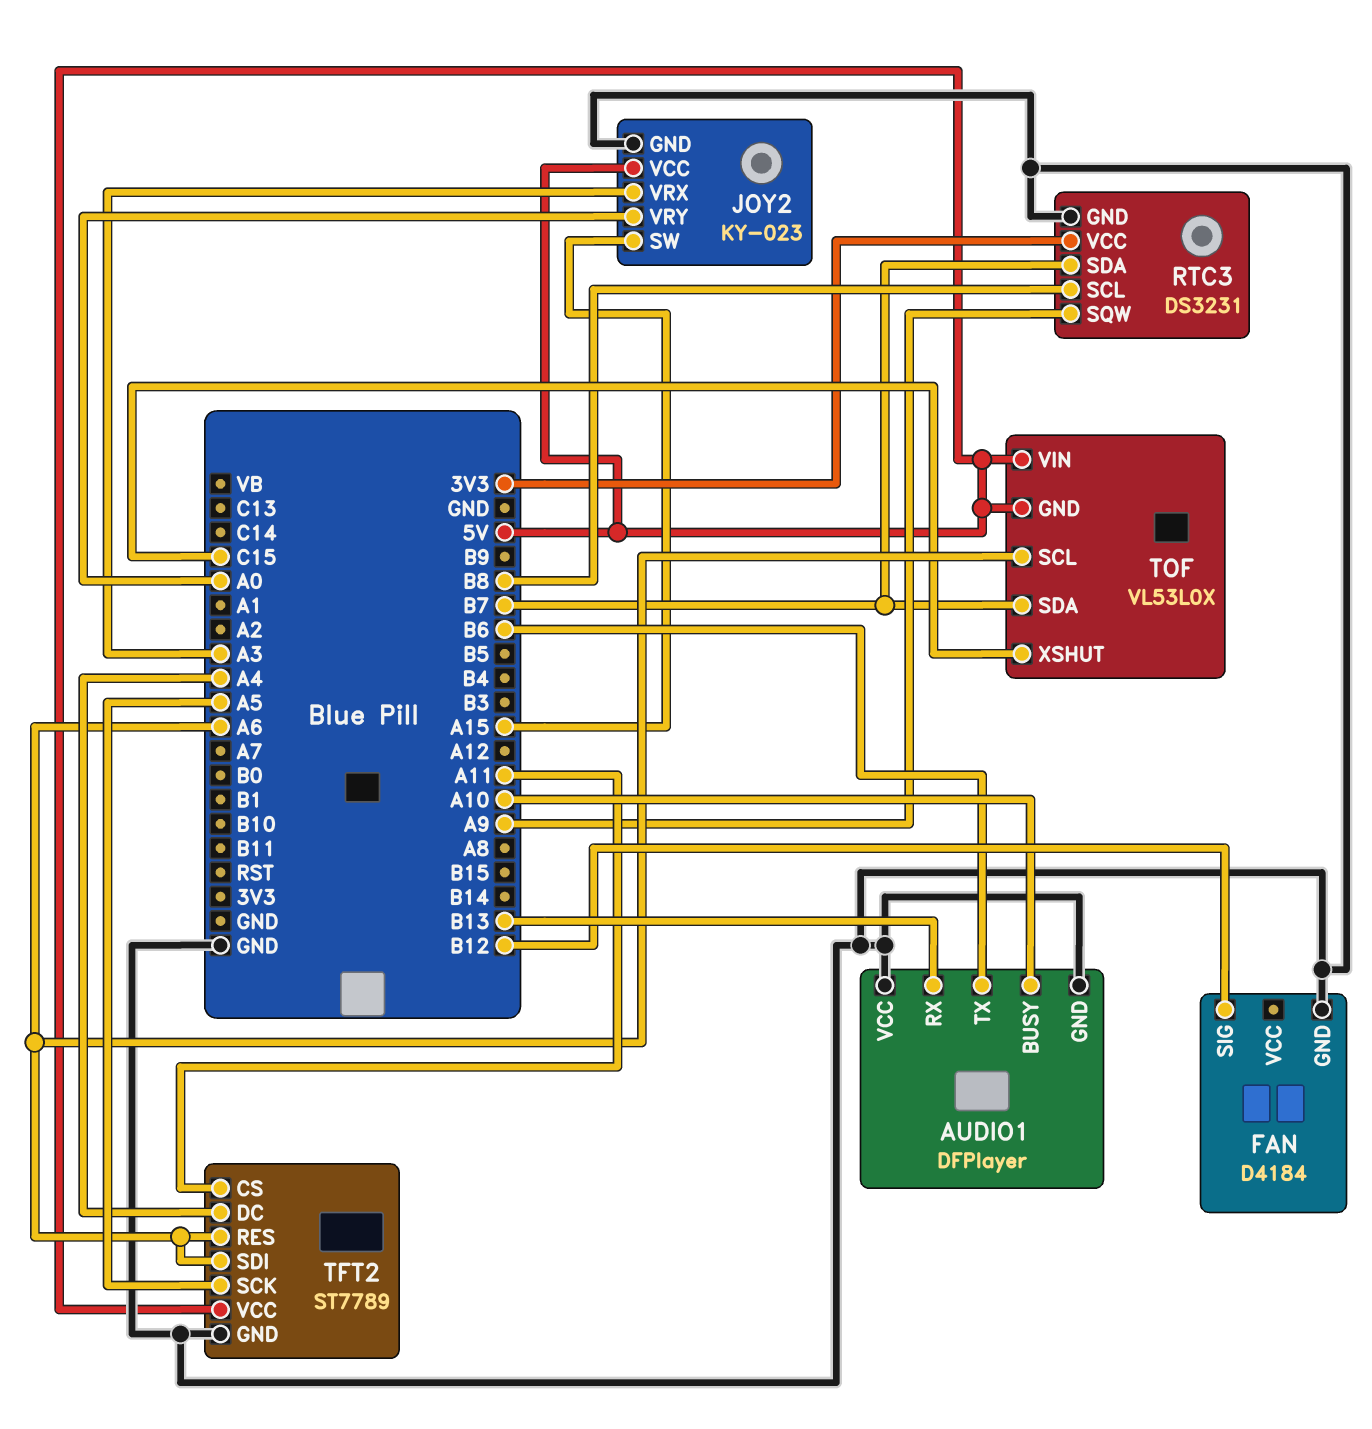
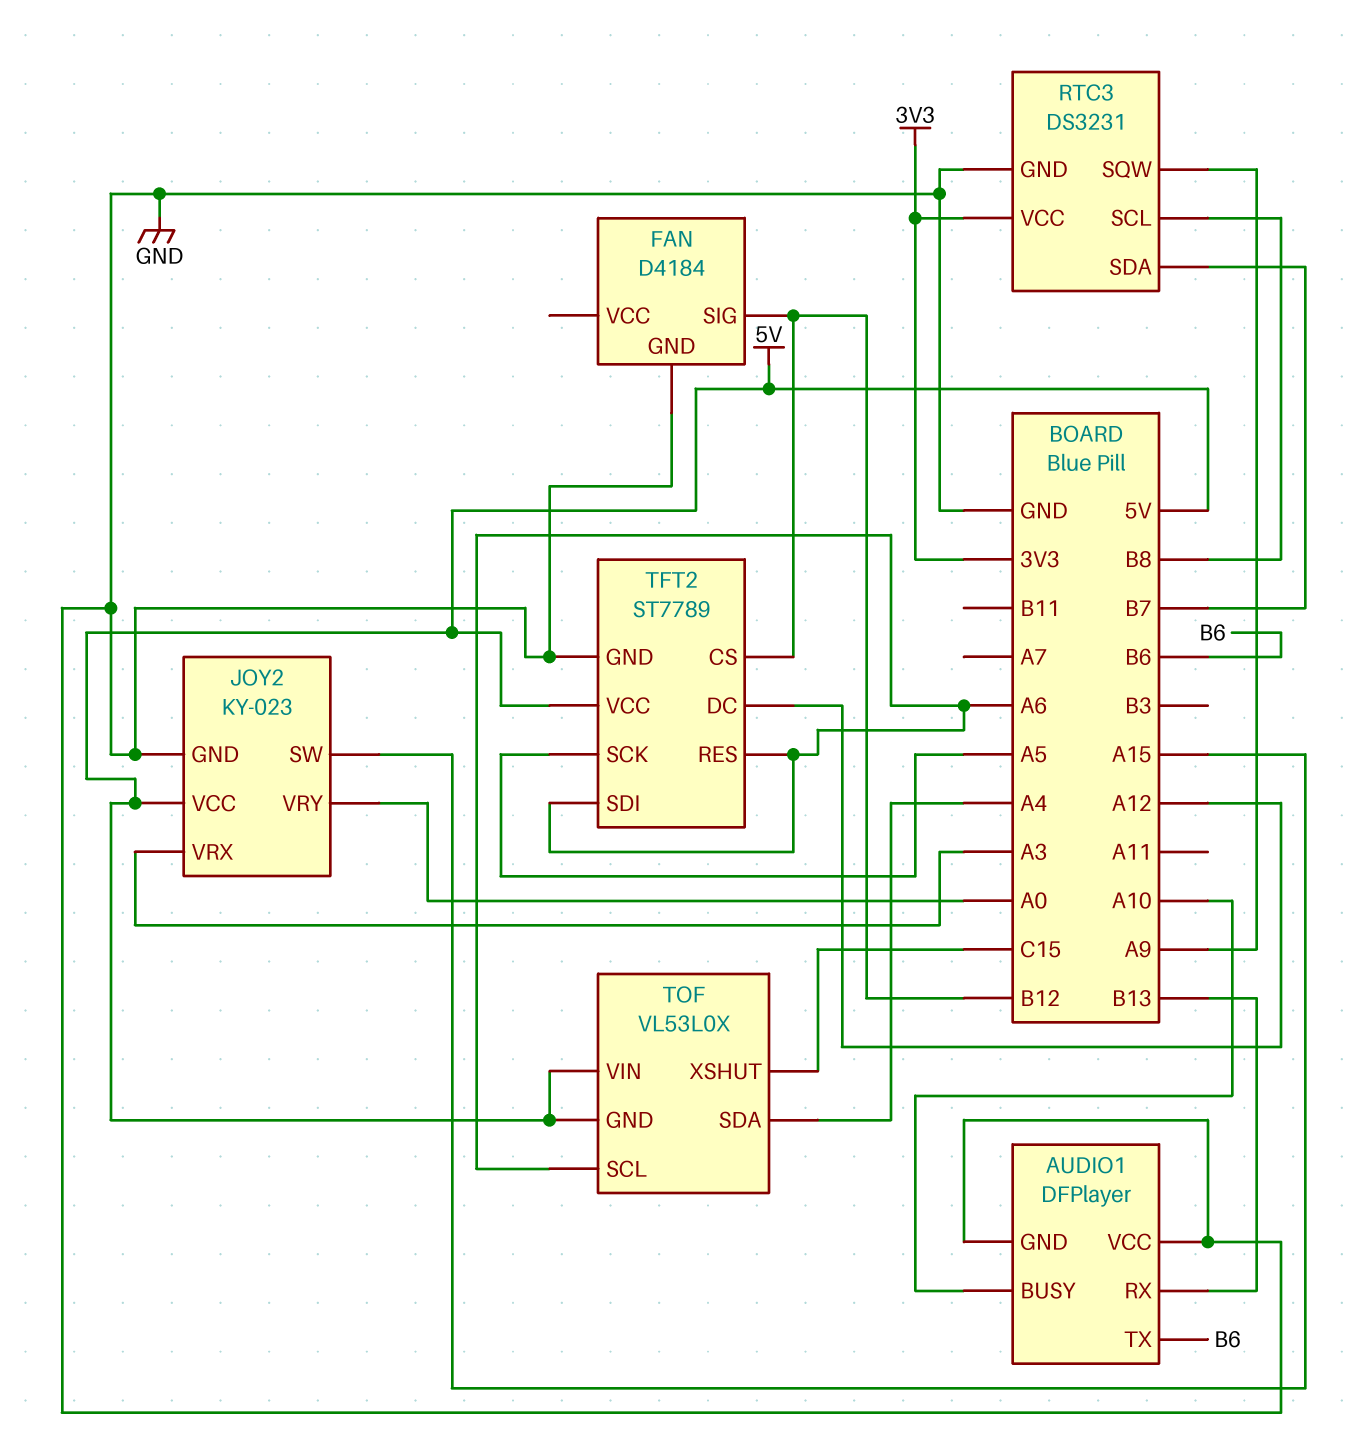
TFT2 pin CS: A11 -> B12
TFT2 pin DC: A4 -> A12
TOF pin SDA: B7 -> A4

